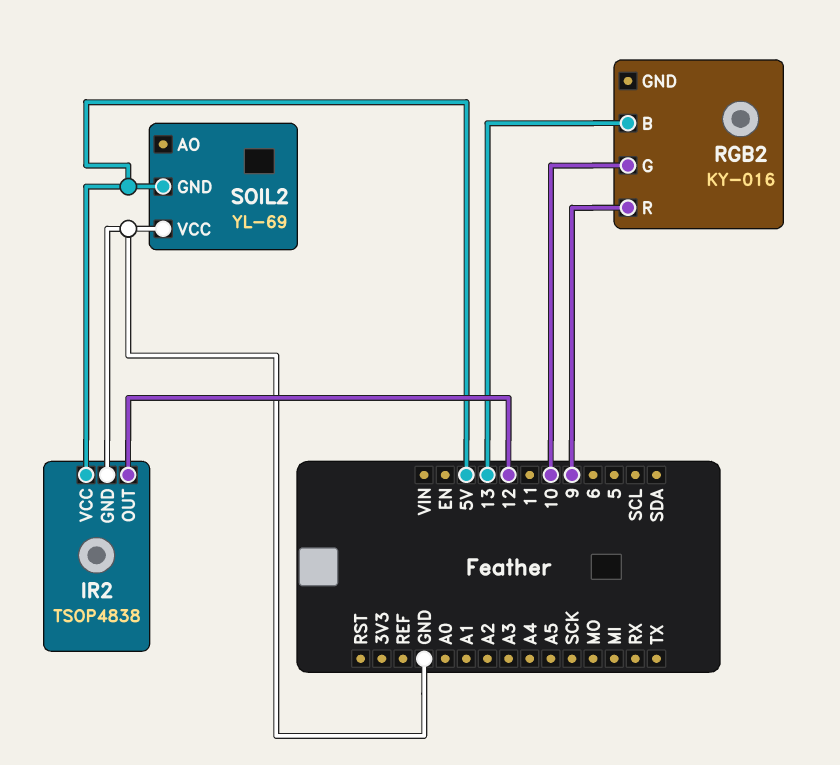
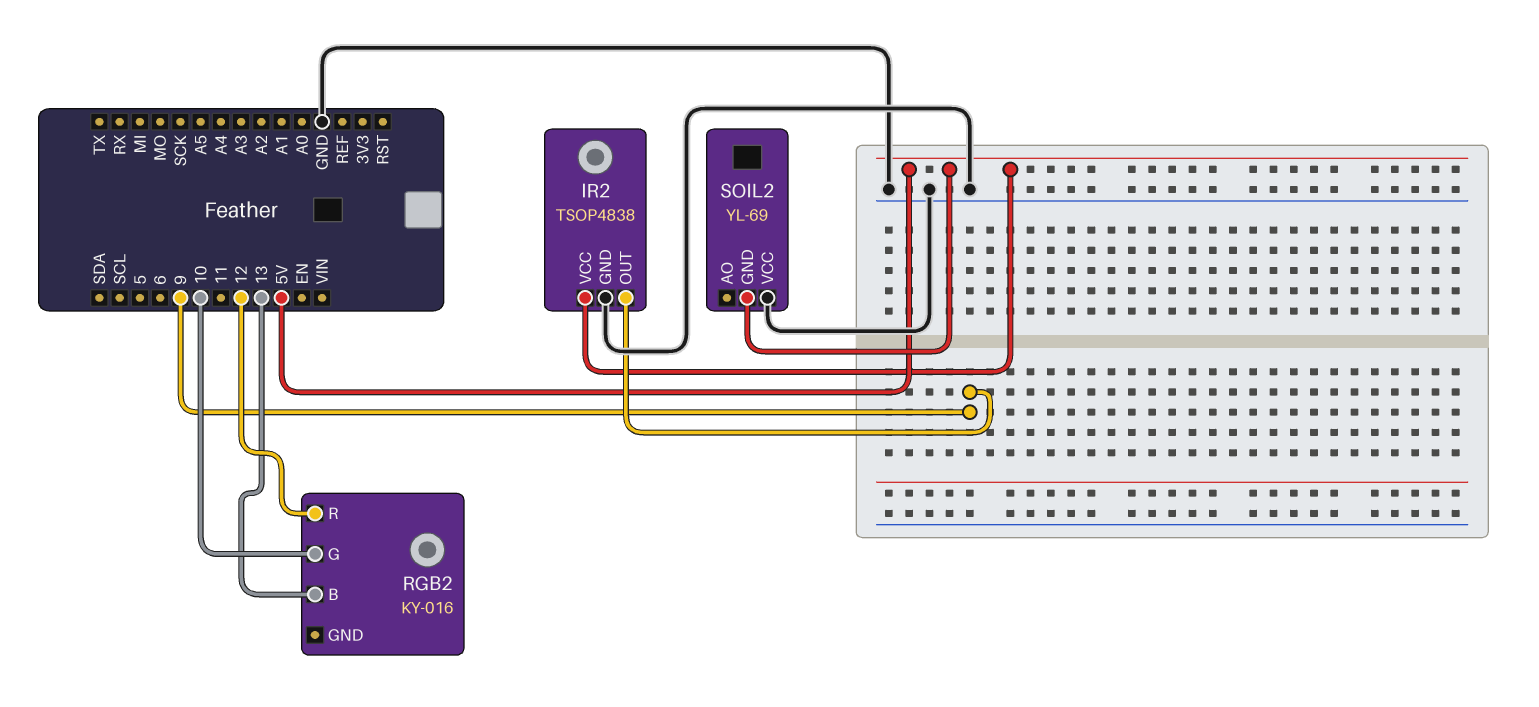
IR2 pin OUT: 12 -> 9
RGB2 pin R: 9 -> 12

